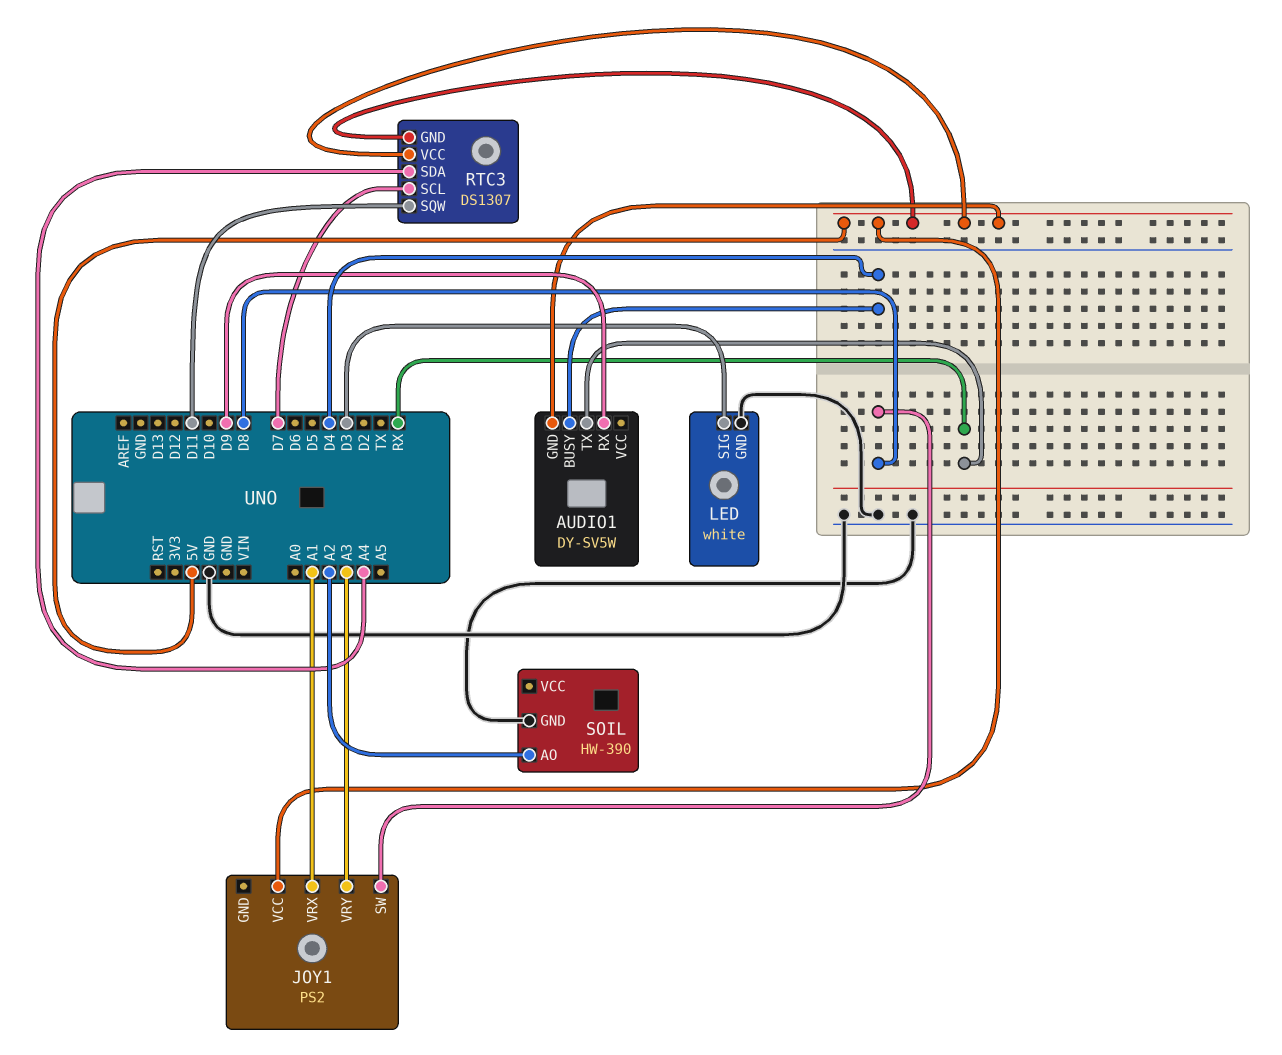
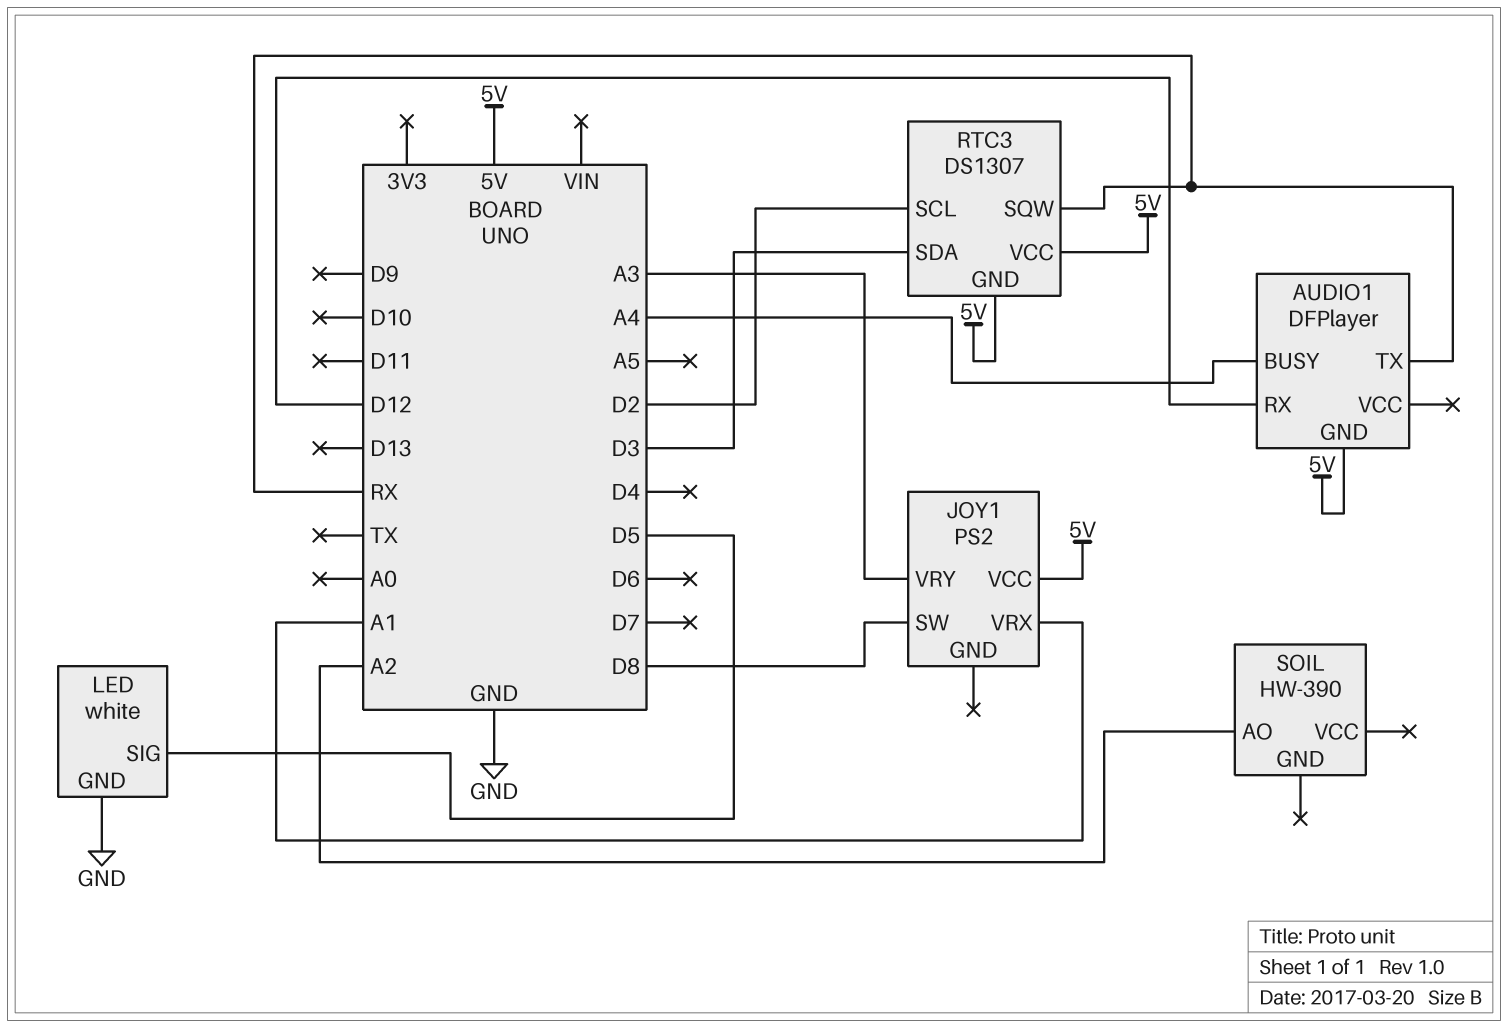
AUDIO1: DY-SV5W -> DFPlayer
AUDIO1 pin BUSY: D4 -> A4
AUDIO1 pin RX: D9 -> D12
LED pin SIG: D3 -> D5
RTC3 pin SCL: D7 -> D2
RTC3 pin SDA: A4 -> D3
RTC3 pin SQW: D11 -> RX
SOIL pin GND: GND -> none

